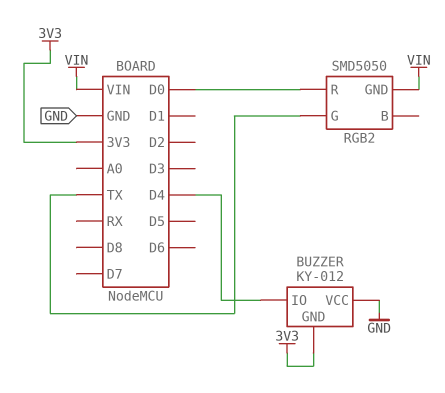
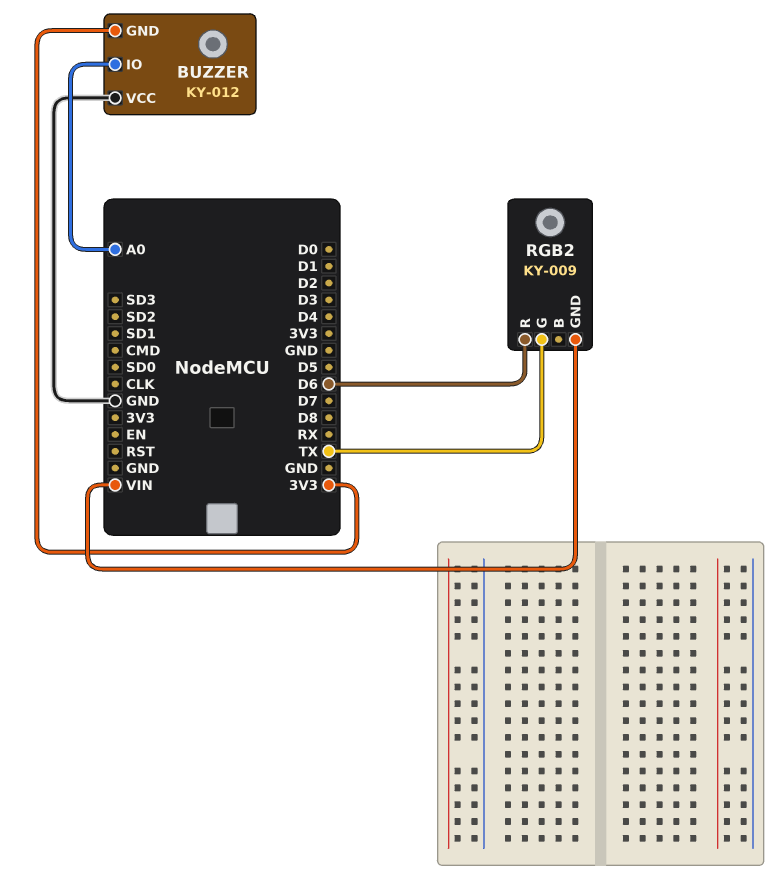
BUZZER pin IO: D4 -> A0
RGB2: SMD5050 -> KY-009
RGB2 pin R: D0 -> D6

